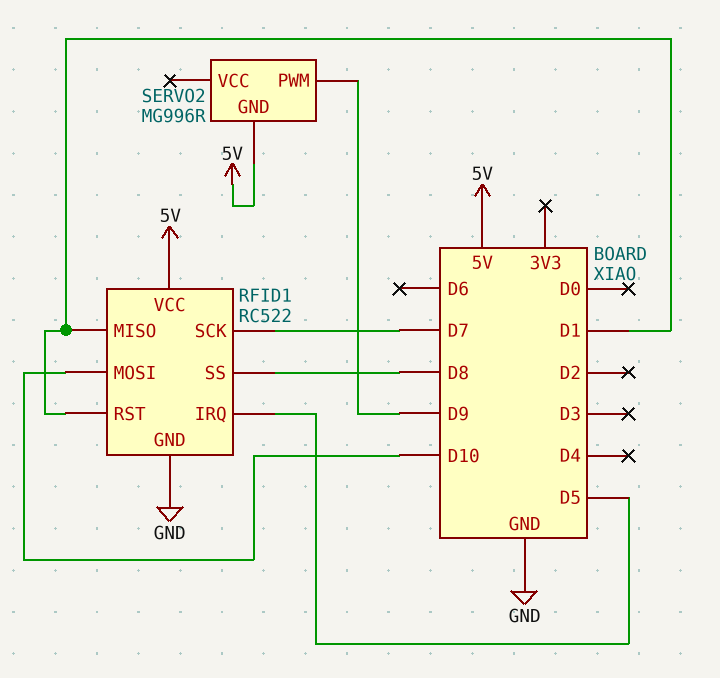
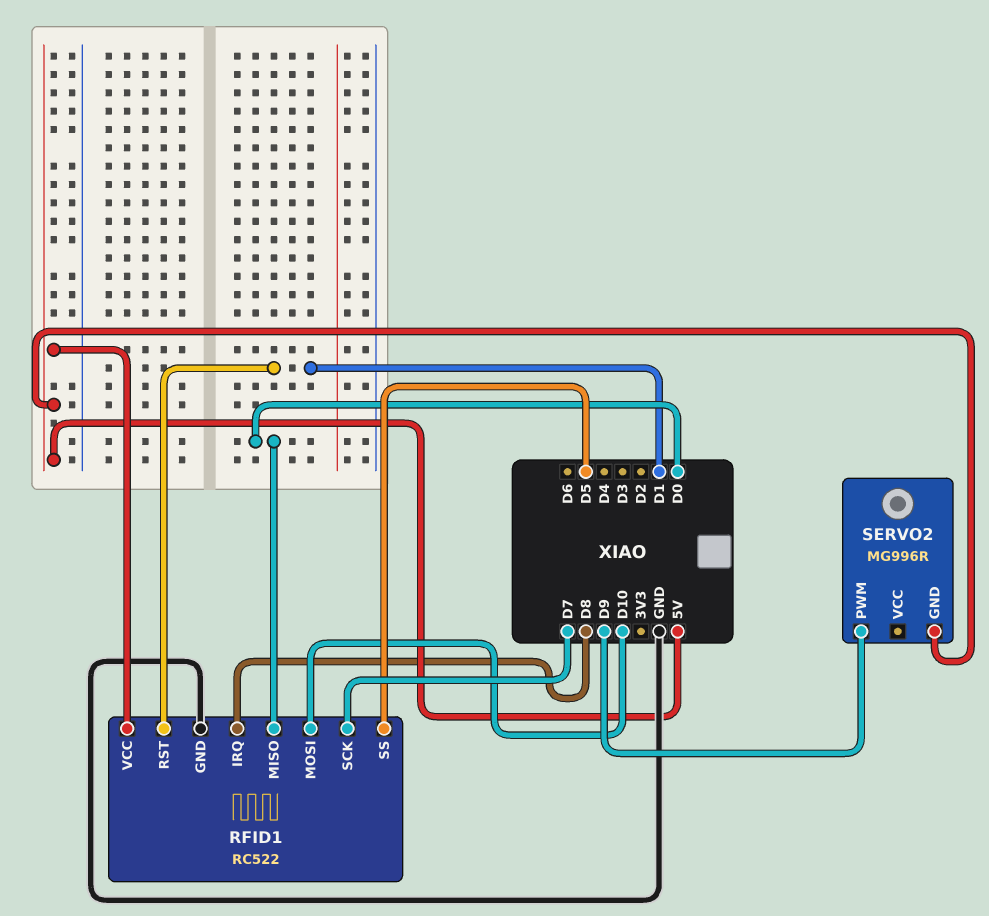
RFID1 pin IRQ: D5 -> D8
RFID1 pin MISO: D1 -> D0
RFID1 pin SS: D8 -> D5

